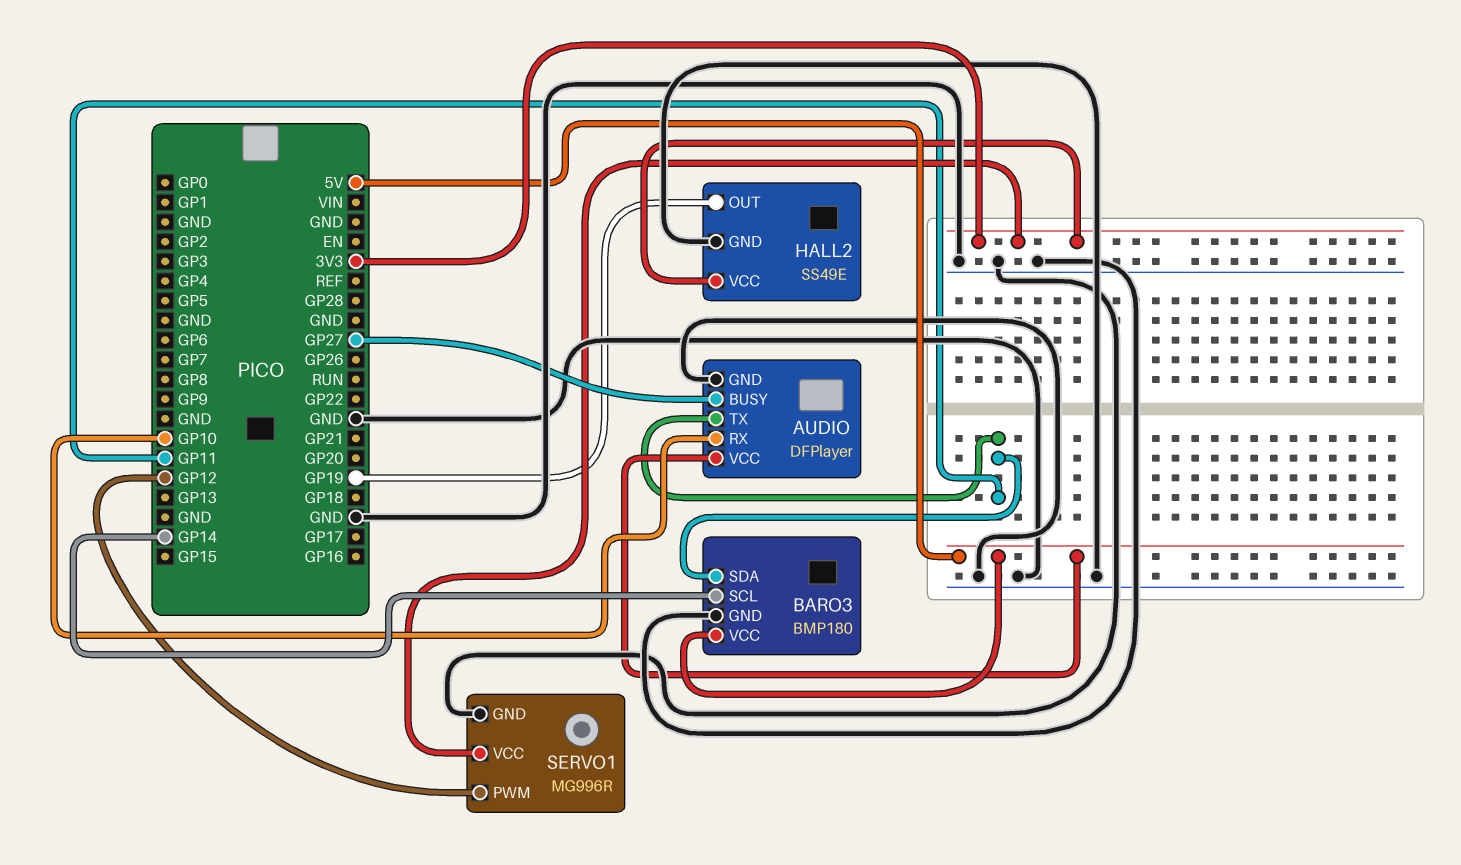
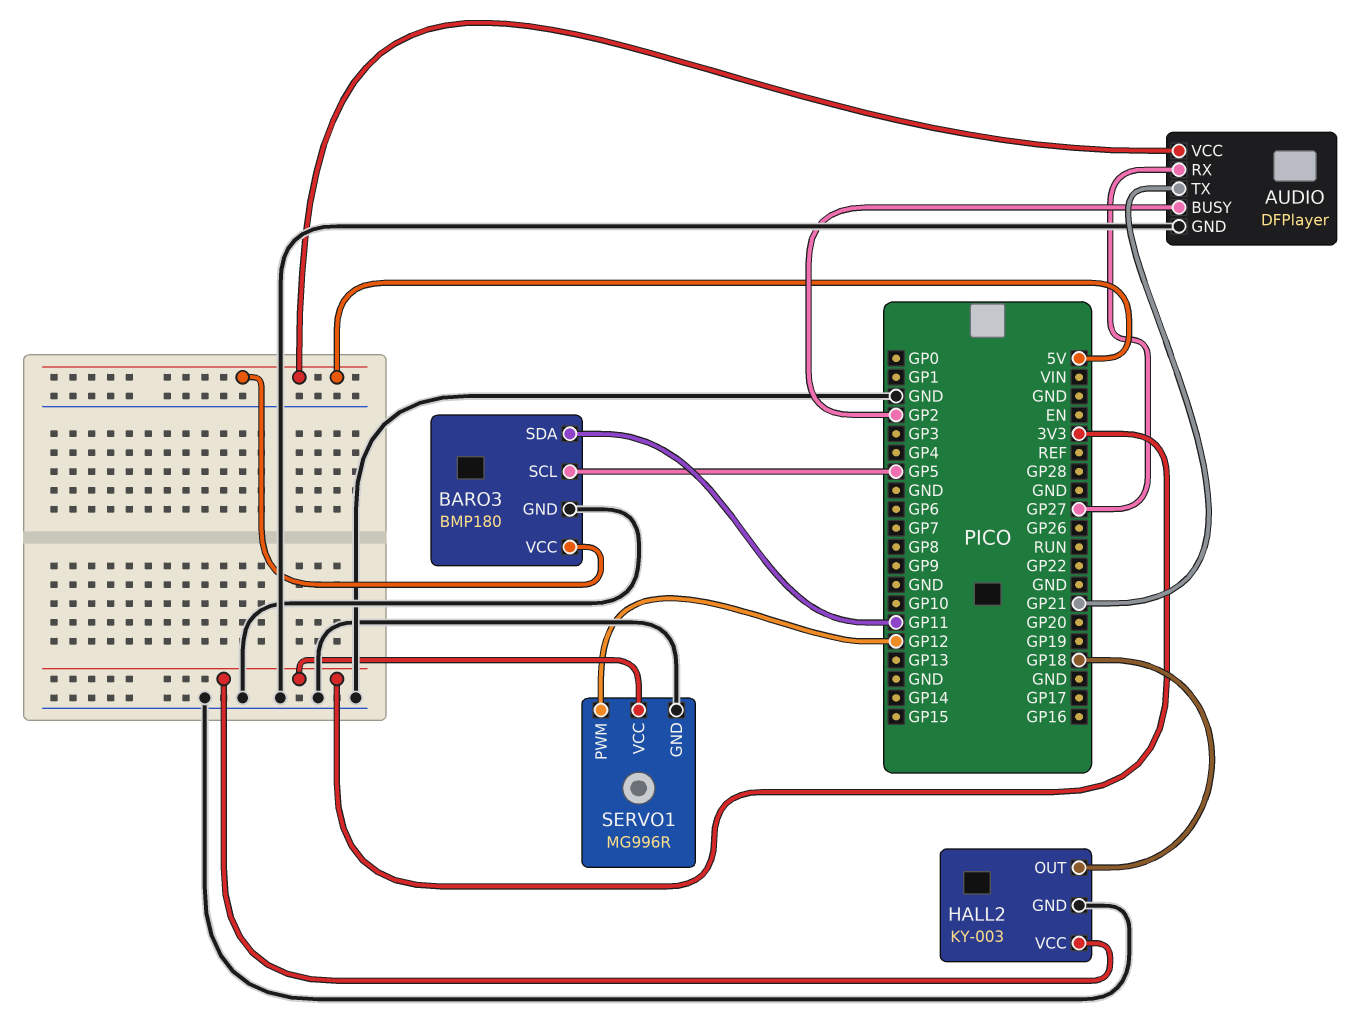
AUDIO pin BUSY: GP27 -> GP2
AUDIO pin RX: GP10 -> GP27
AUDIO pin TX: GP11 -> GP21
BARO3 pin SCL: GP14 -> GP5
HALL2: SS49E -> KY-003
HALL2 pin OUT: GP19 -> GP18

